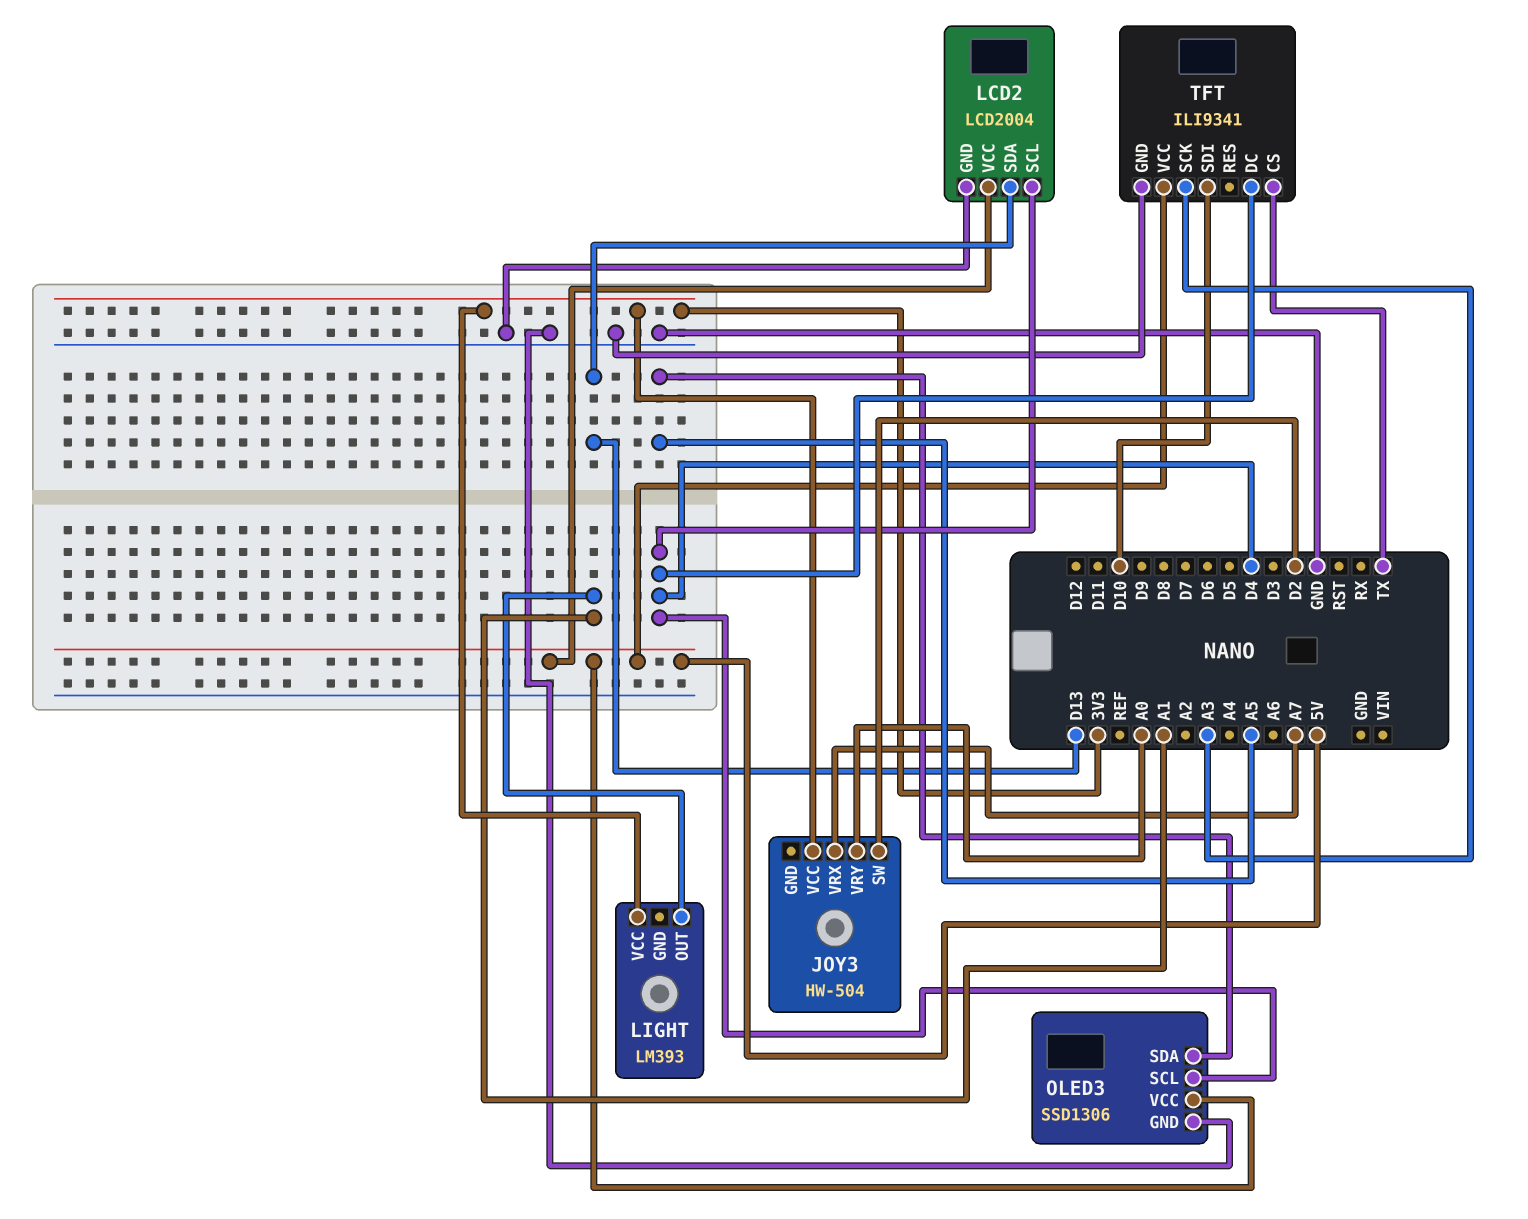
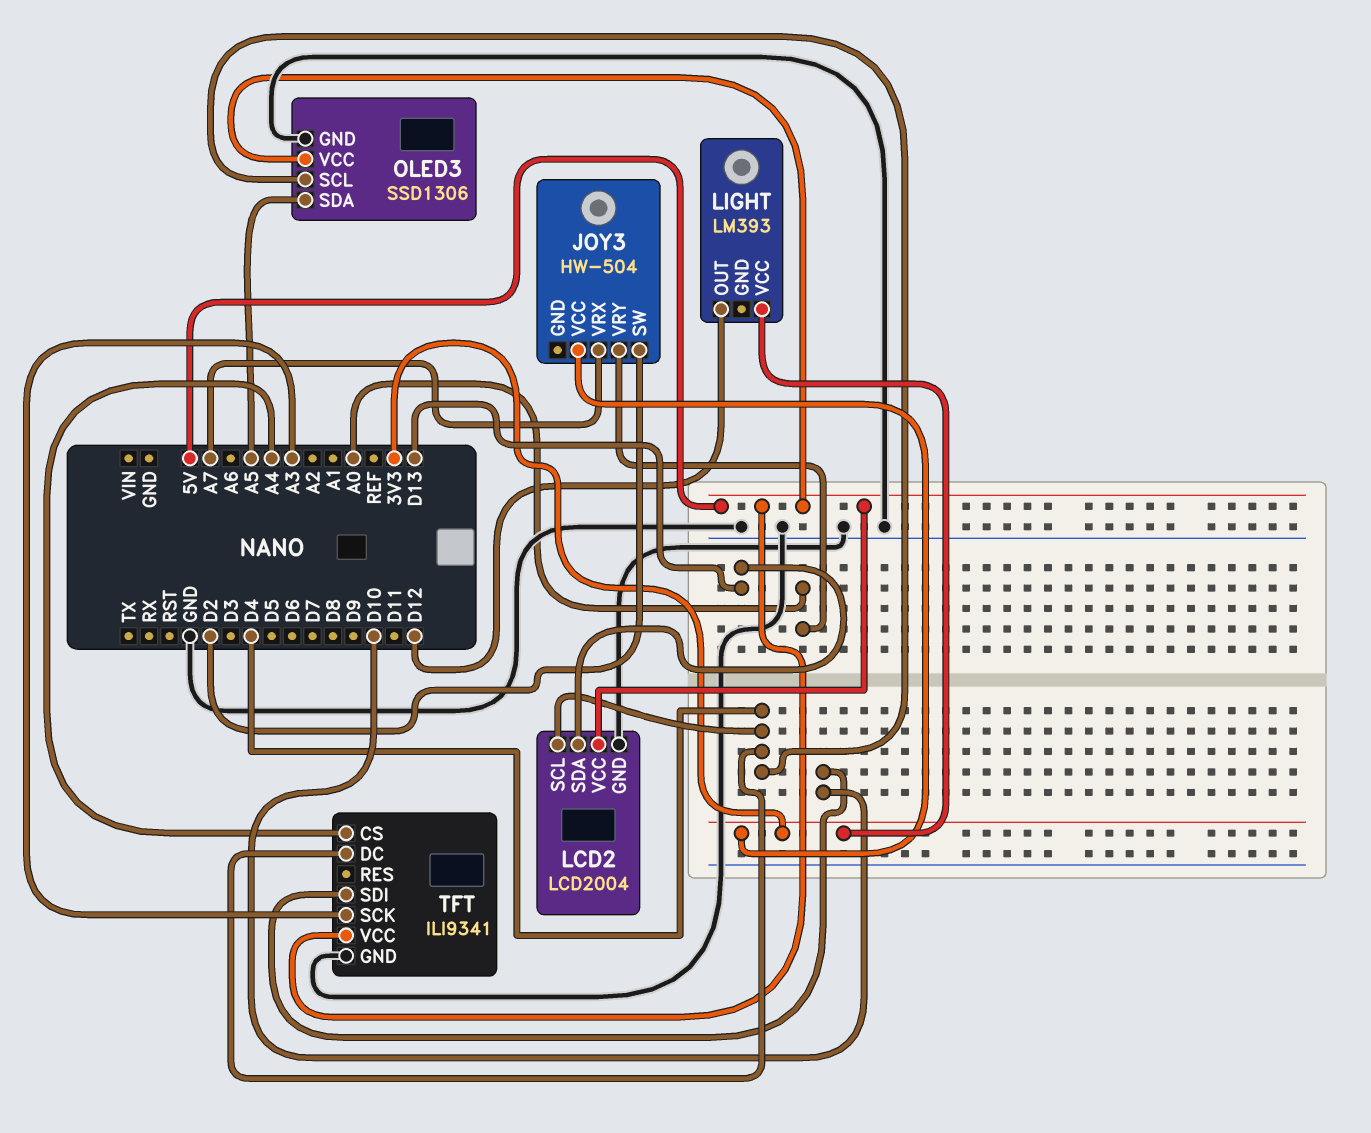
LIGHT pin OUT: A1 -> D12
TFT pin CS: TX -> A4

